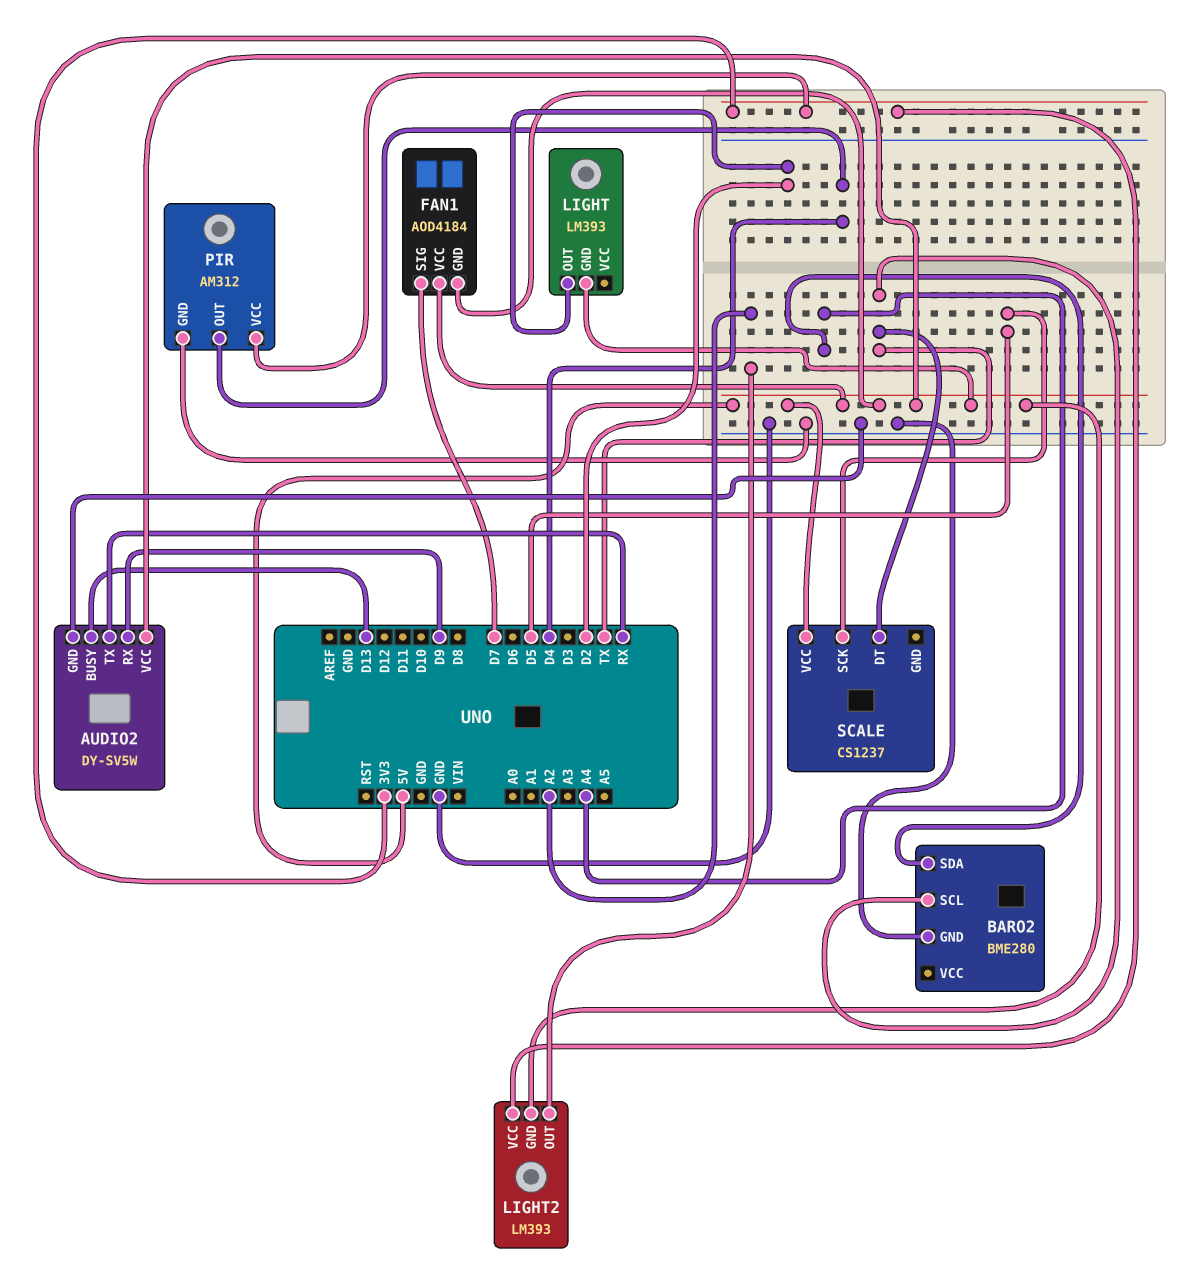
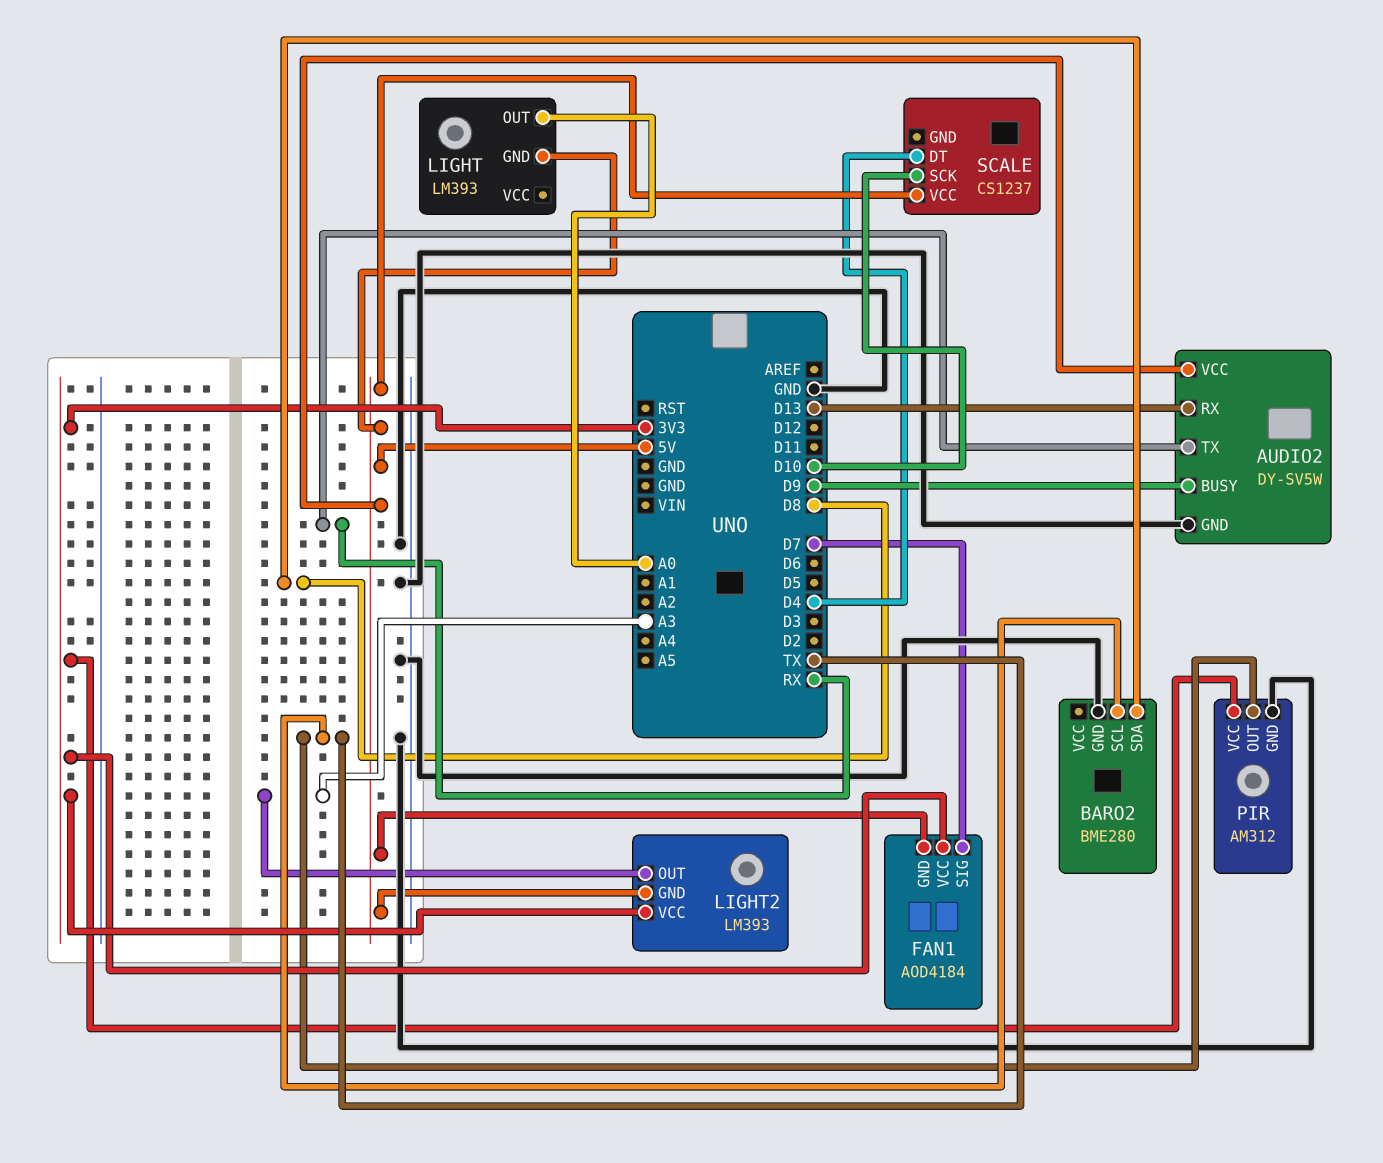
AUDIO2 pin BUSY: D13 -> D9
AUDIO2 pin RX: D9 -> D13
BARO2 pin SDA: A4 -> D8
FAN1 pin VCC: 5V -> 3V3
LIGHT pin OUT: D2 -> A0
LIGHT2 pin OUT: A2 -> A3
PIR pin OUT: D4 -> TX
SCALE pin DT: TX -> D4
SCALE pin SCK: D5 -> D10

